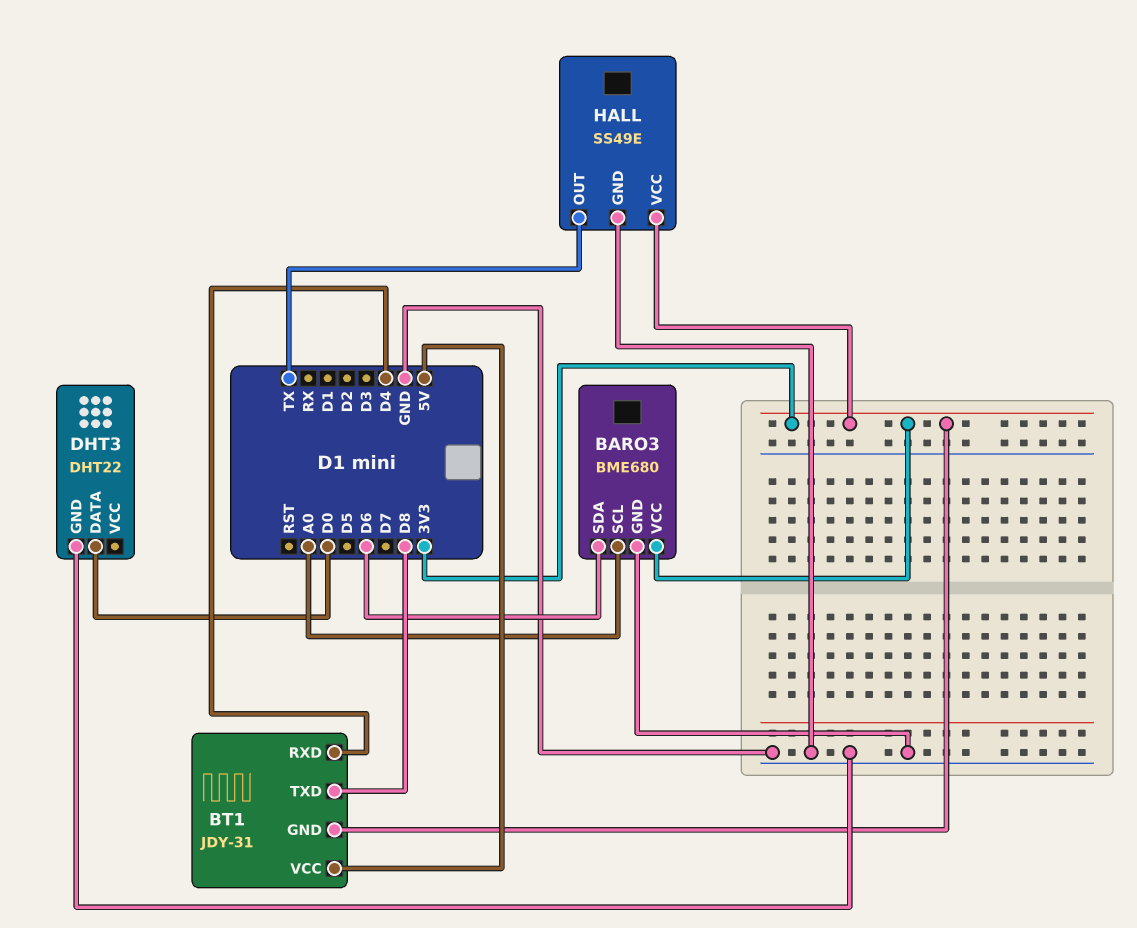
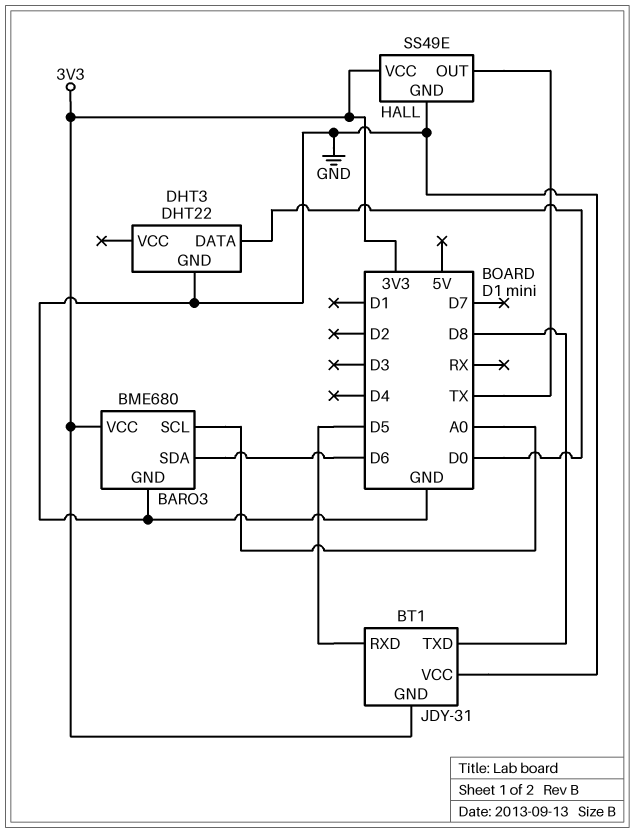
BT1 pin RXD: D4 -> D5
BT1 pin VCC: 5V -> GND

